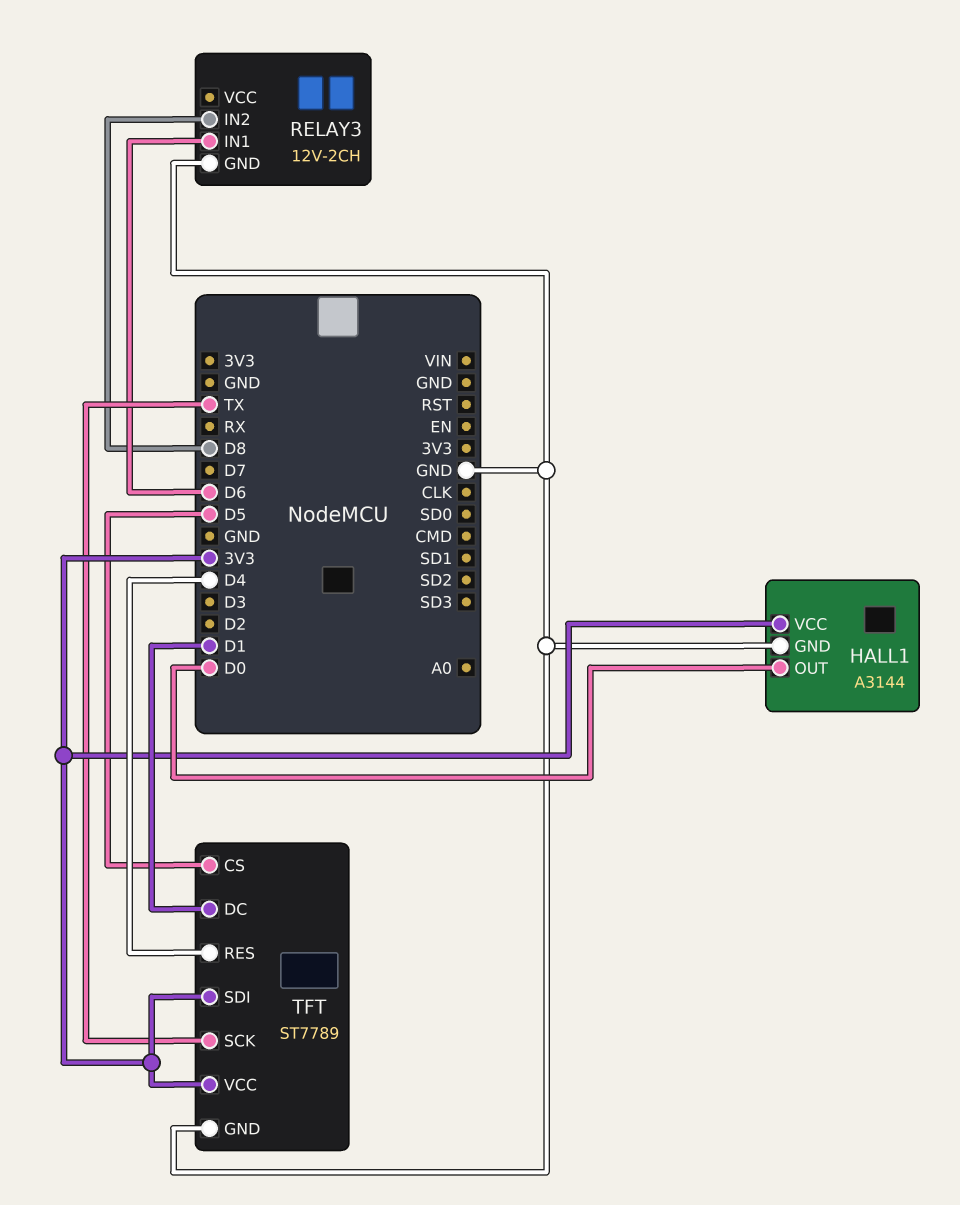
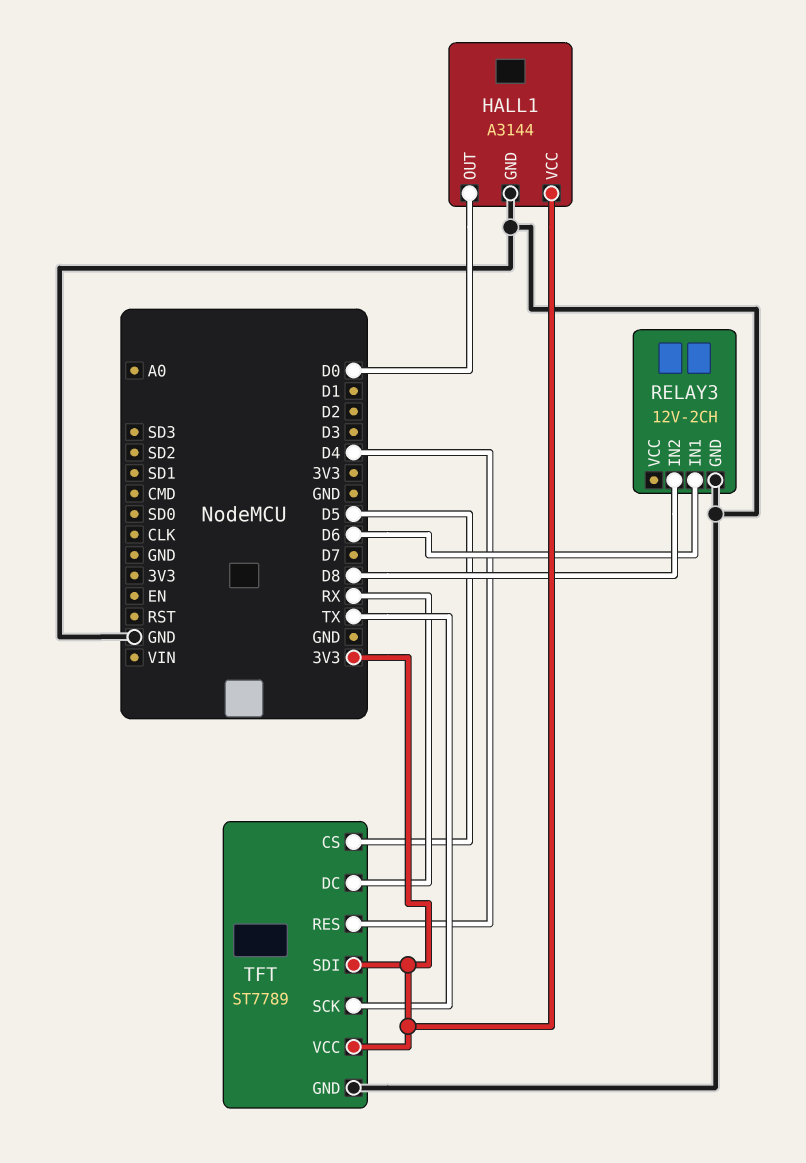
TFT pin DC: D1 -> RX

